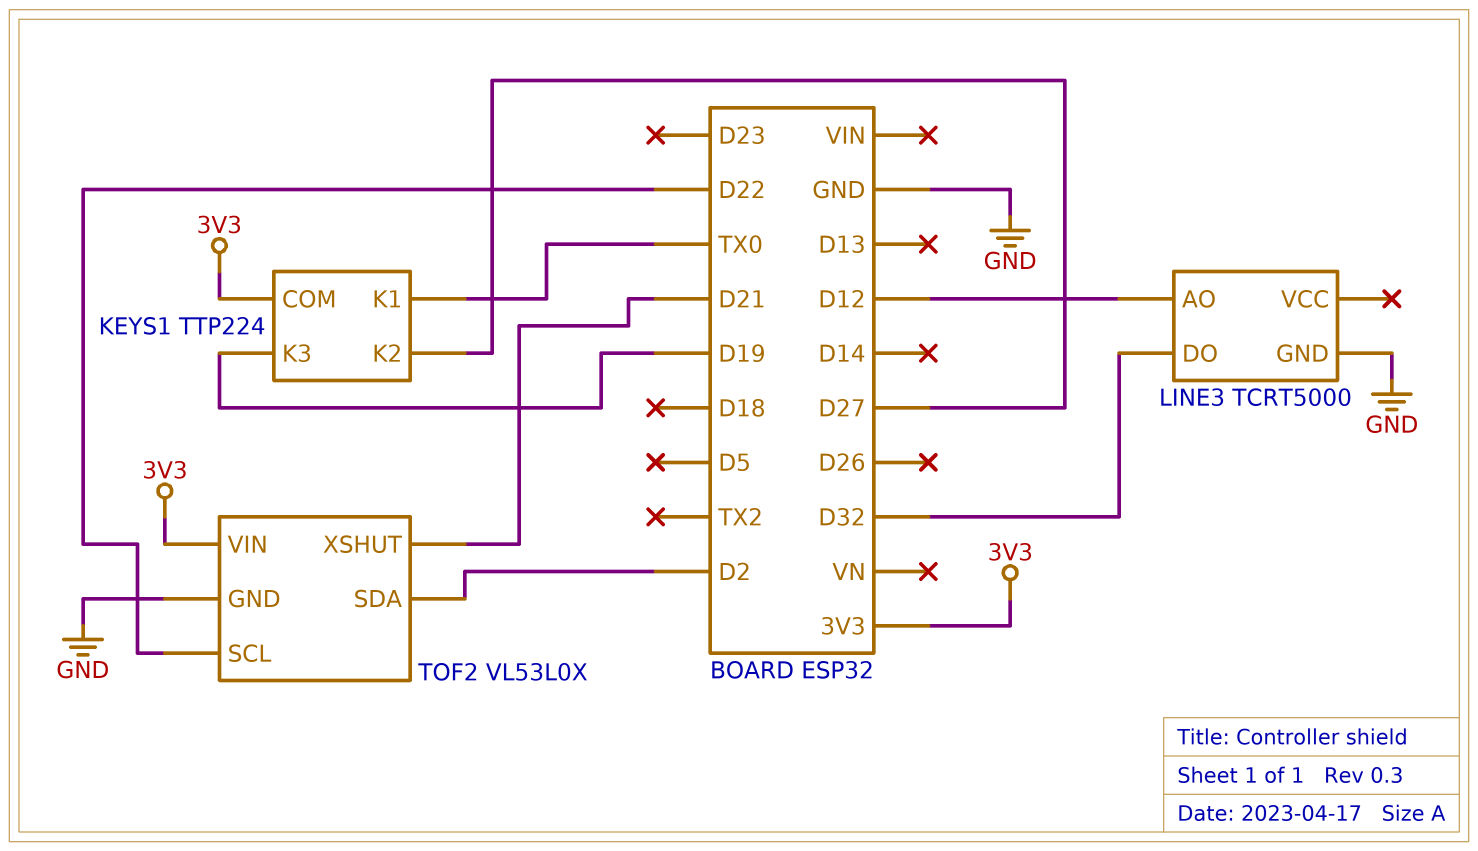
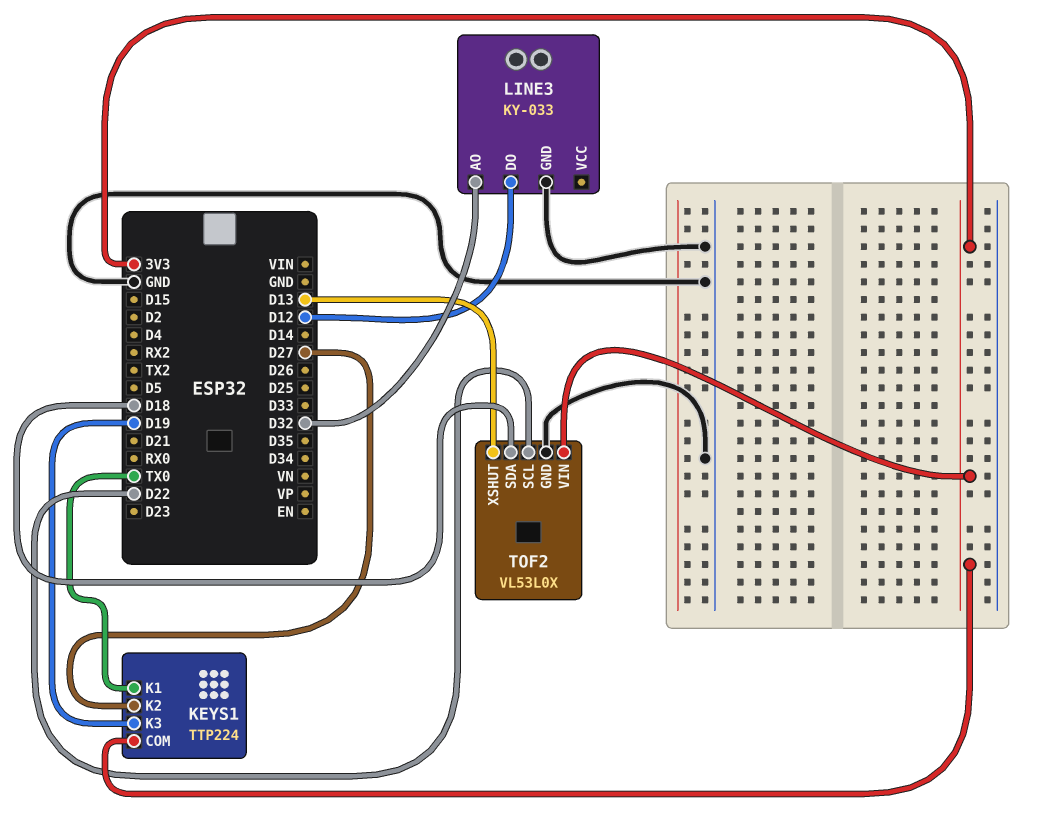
LINE3: TCRT5000 -> KY-033
LINE3 pin AO: D12 -> D32
LINE3 pin DO: D32 -> D12
TOF2 pin SDA: D2 -> D18
TOF2 pin XSHUT: D21 -> D13

